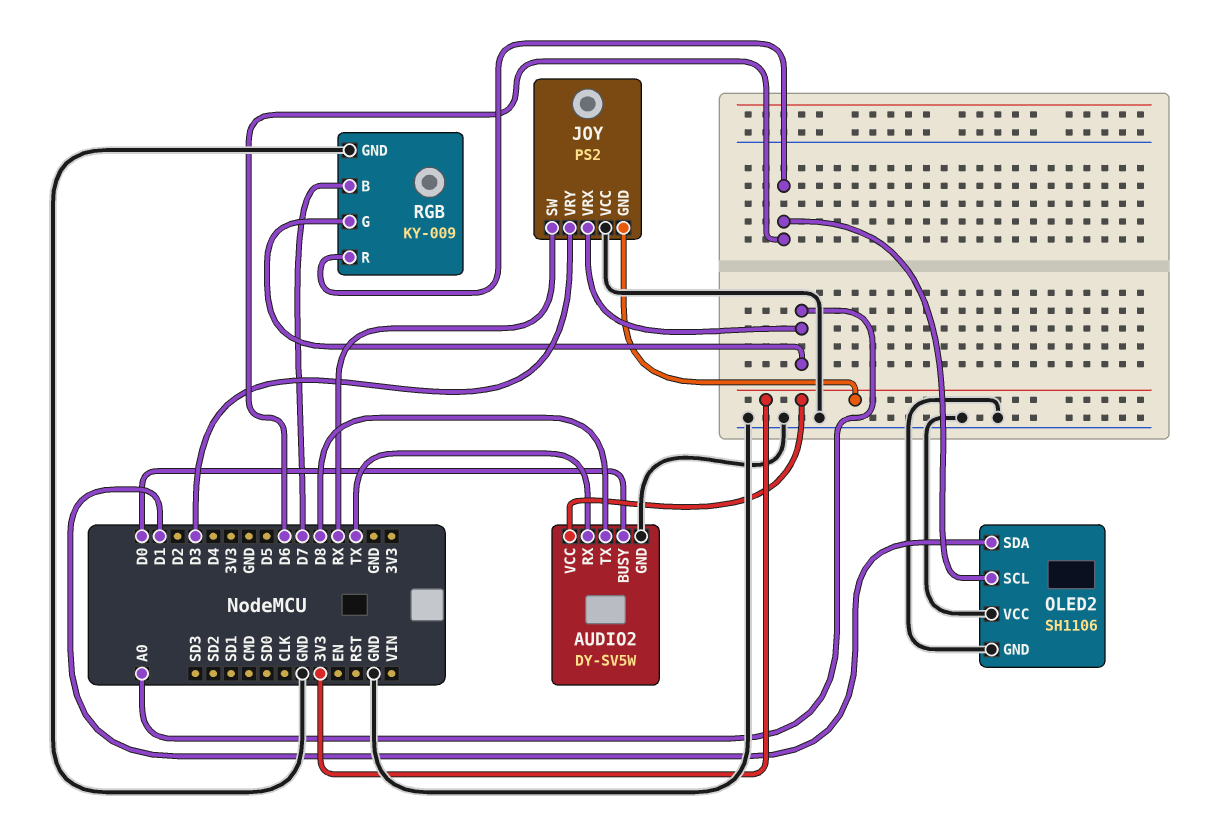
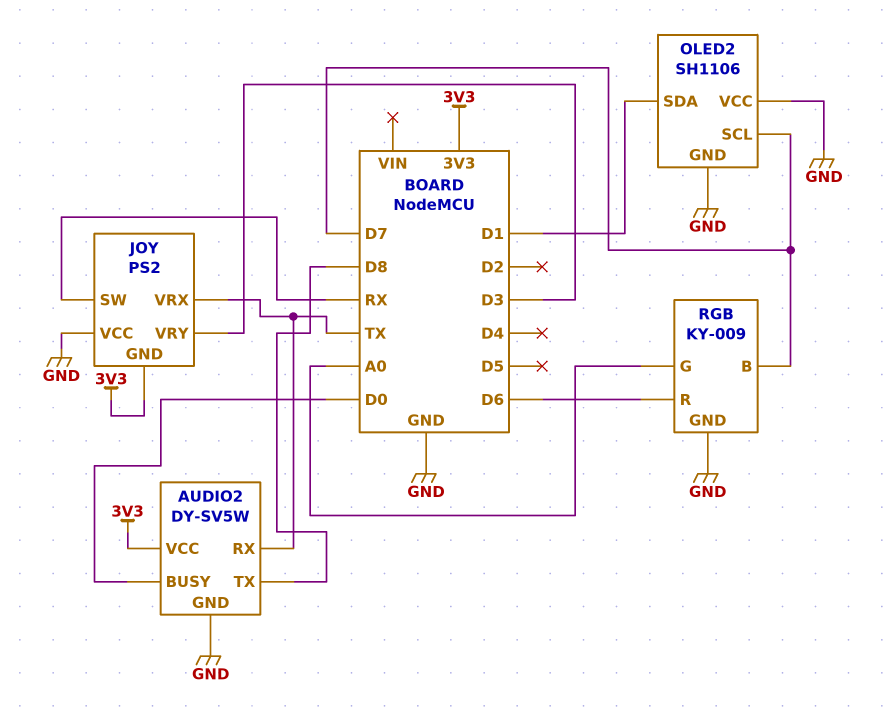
JOY pin VRX: A0 -> TX
OLED2 pin SCL: D6 -> D7

